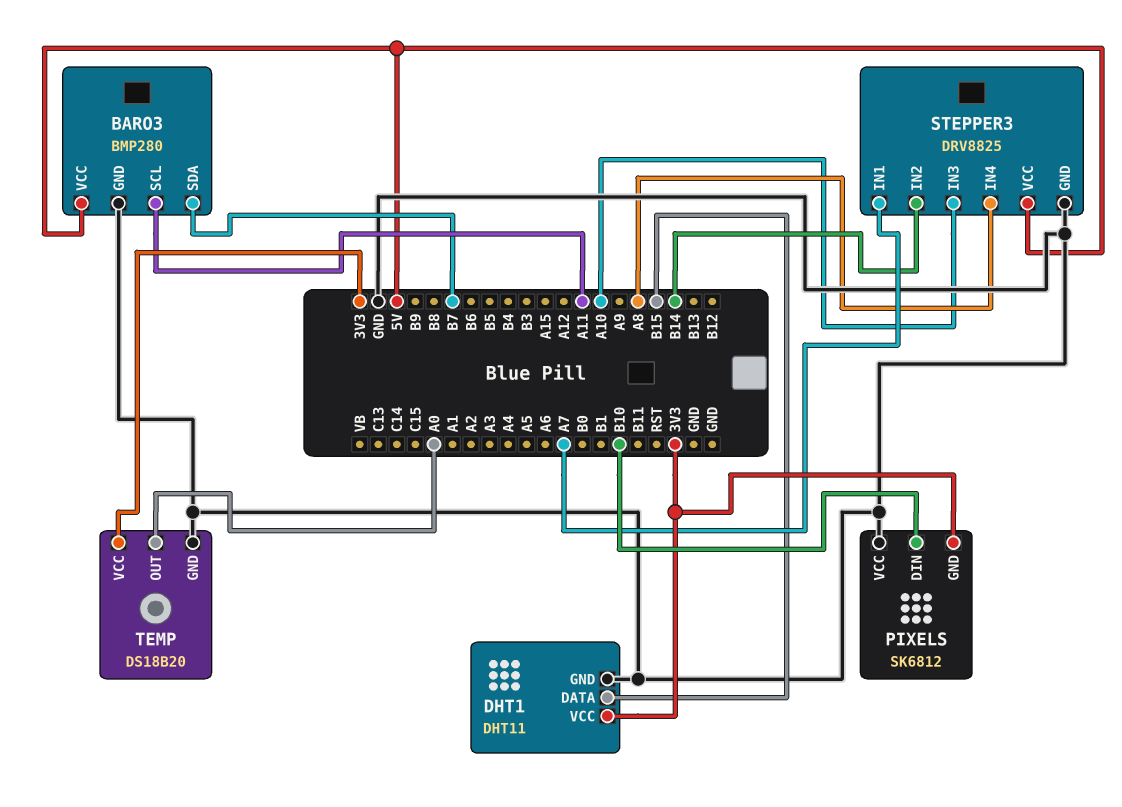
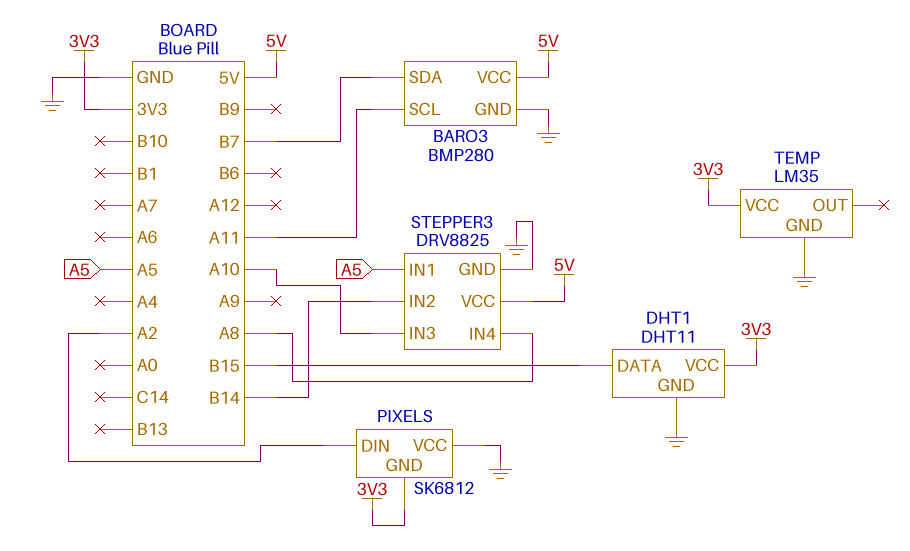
PIXELS pin DIN: B10 -> A2
STEPPER3 pin IN1: A7 -> A5
TEMP: DS18B20 -> LM35
TEMP pin OUT: A0 -> none

